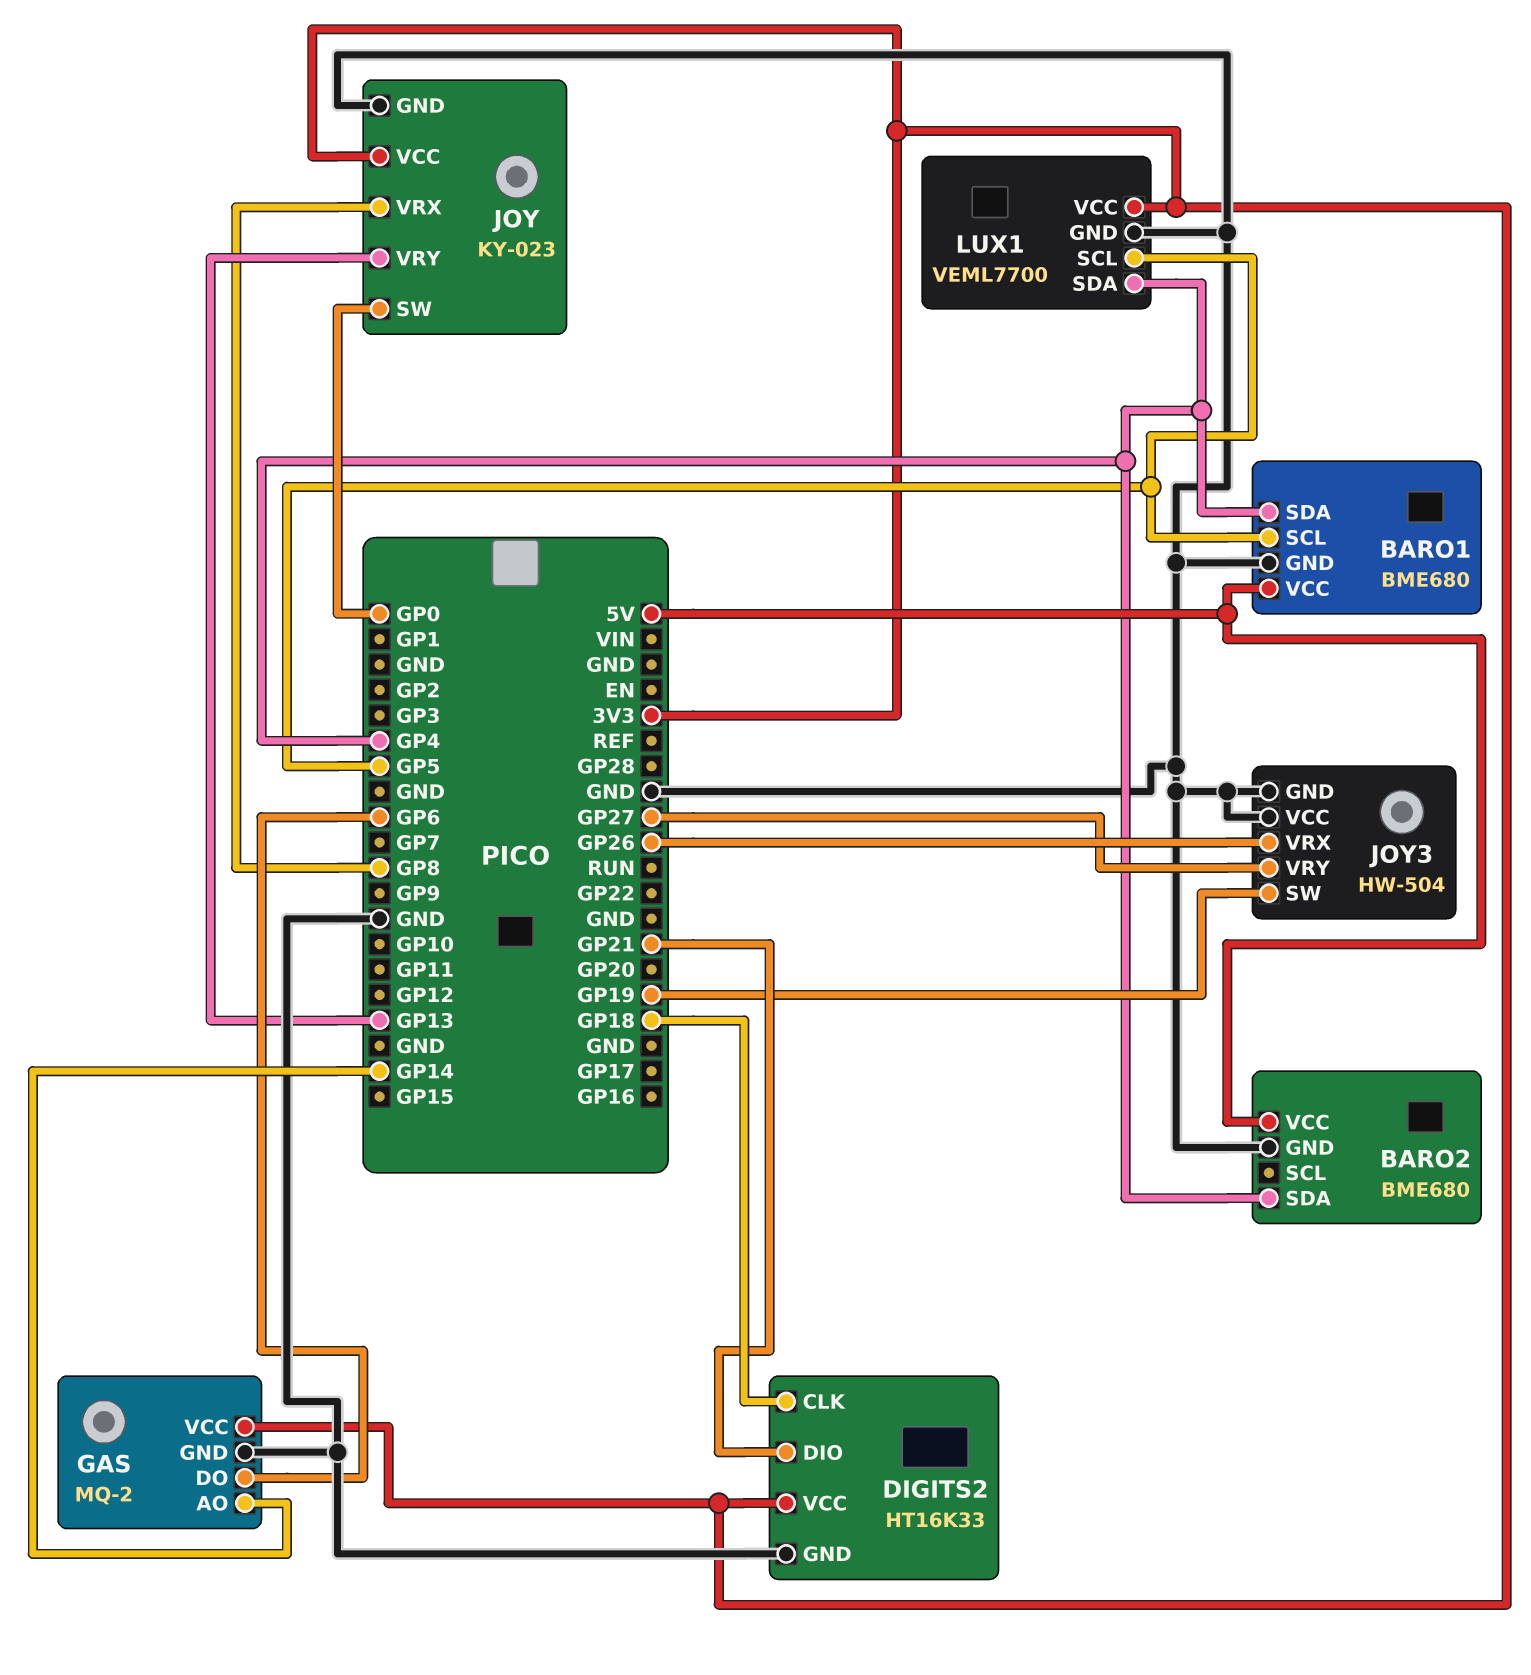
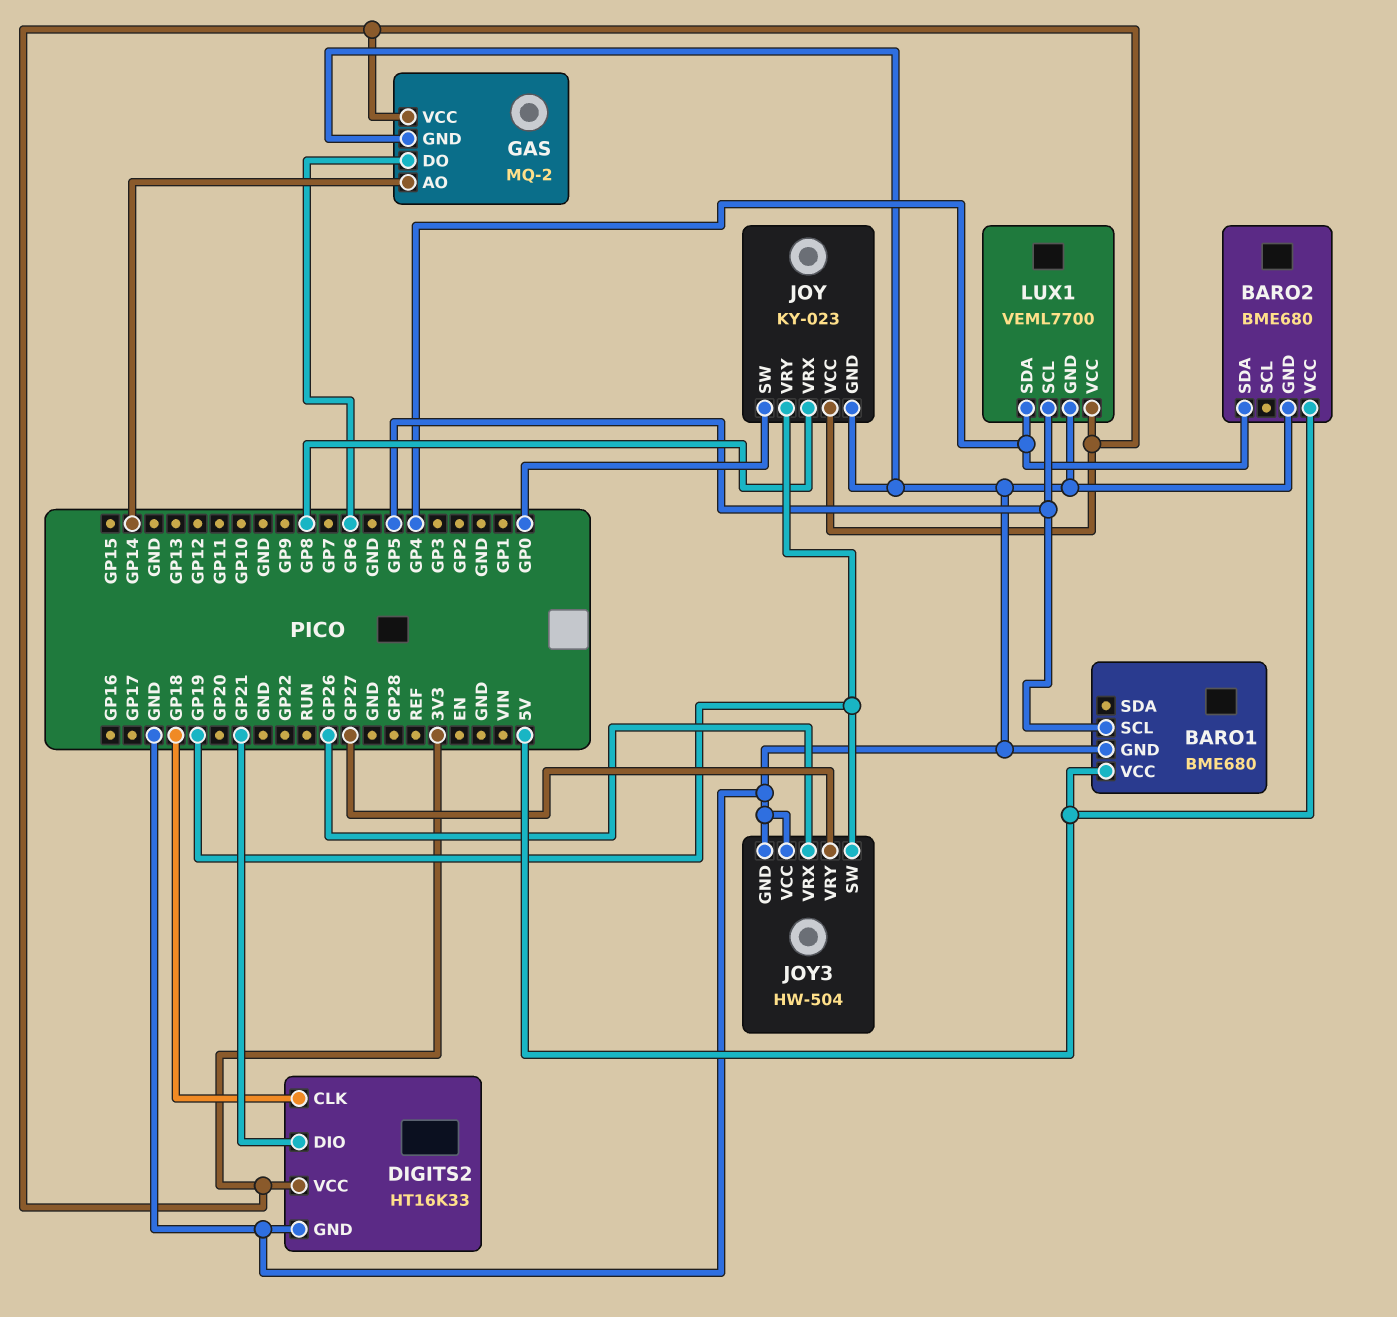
BARO1 pin SDA: GP4 -> none
JOY pin VRY: GP13 -> GP19

